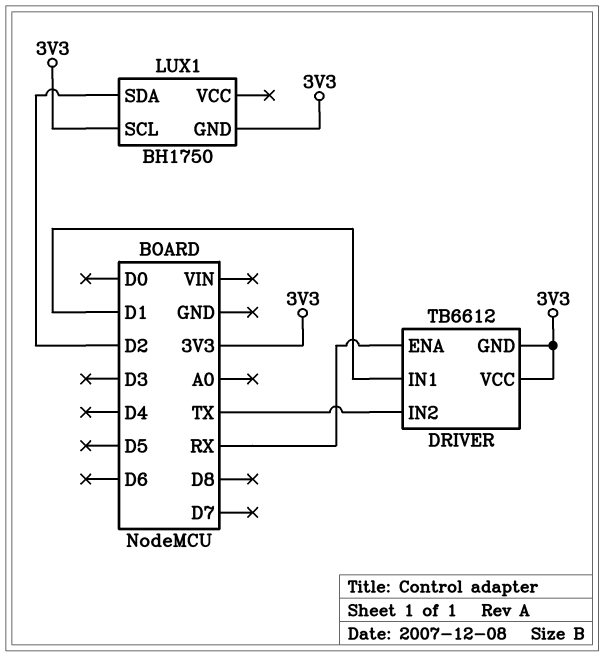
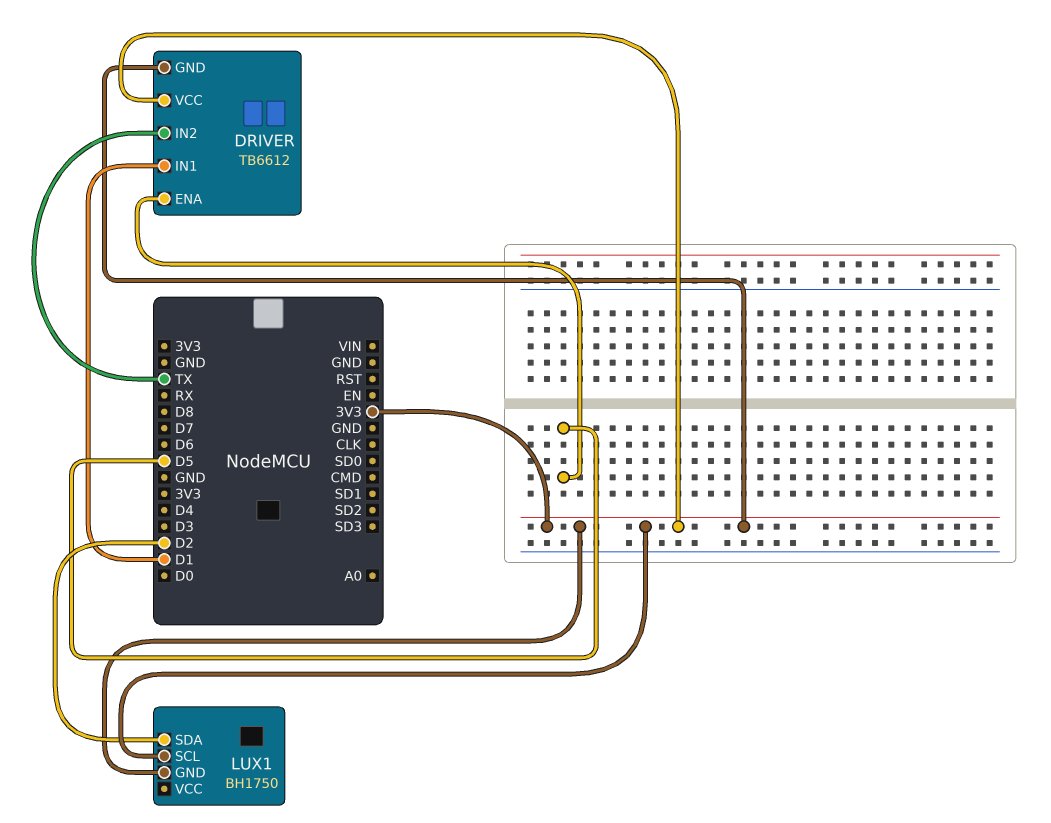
DRIVER pin ENA: RX -> D5

